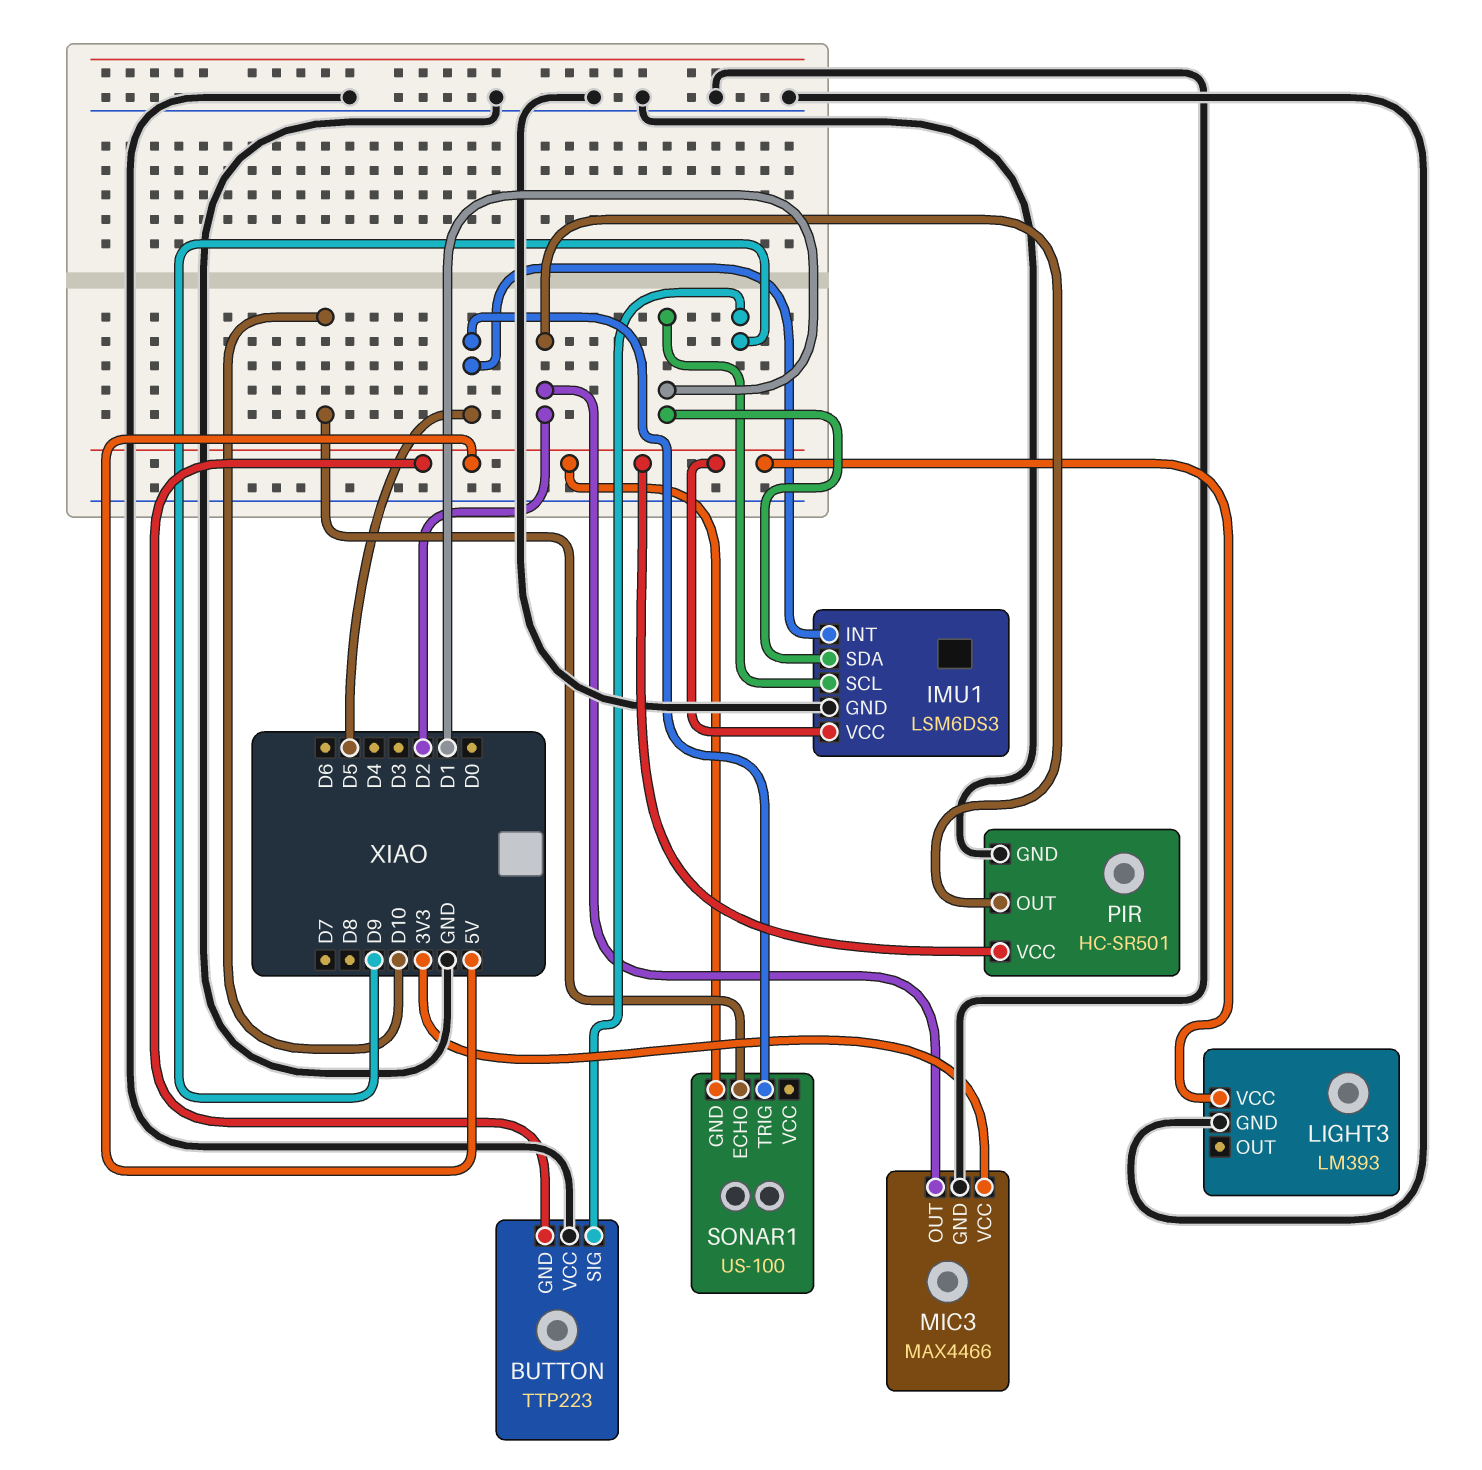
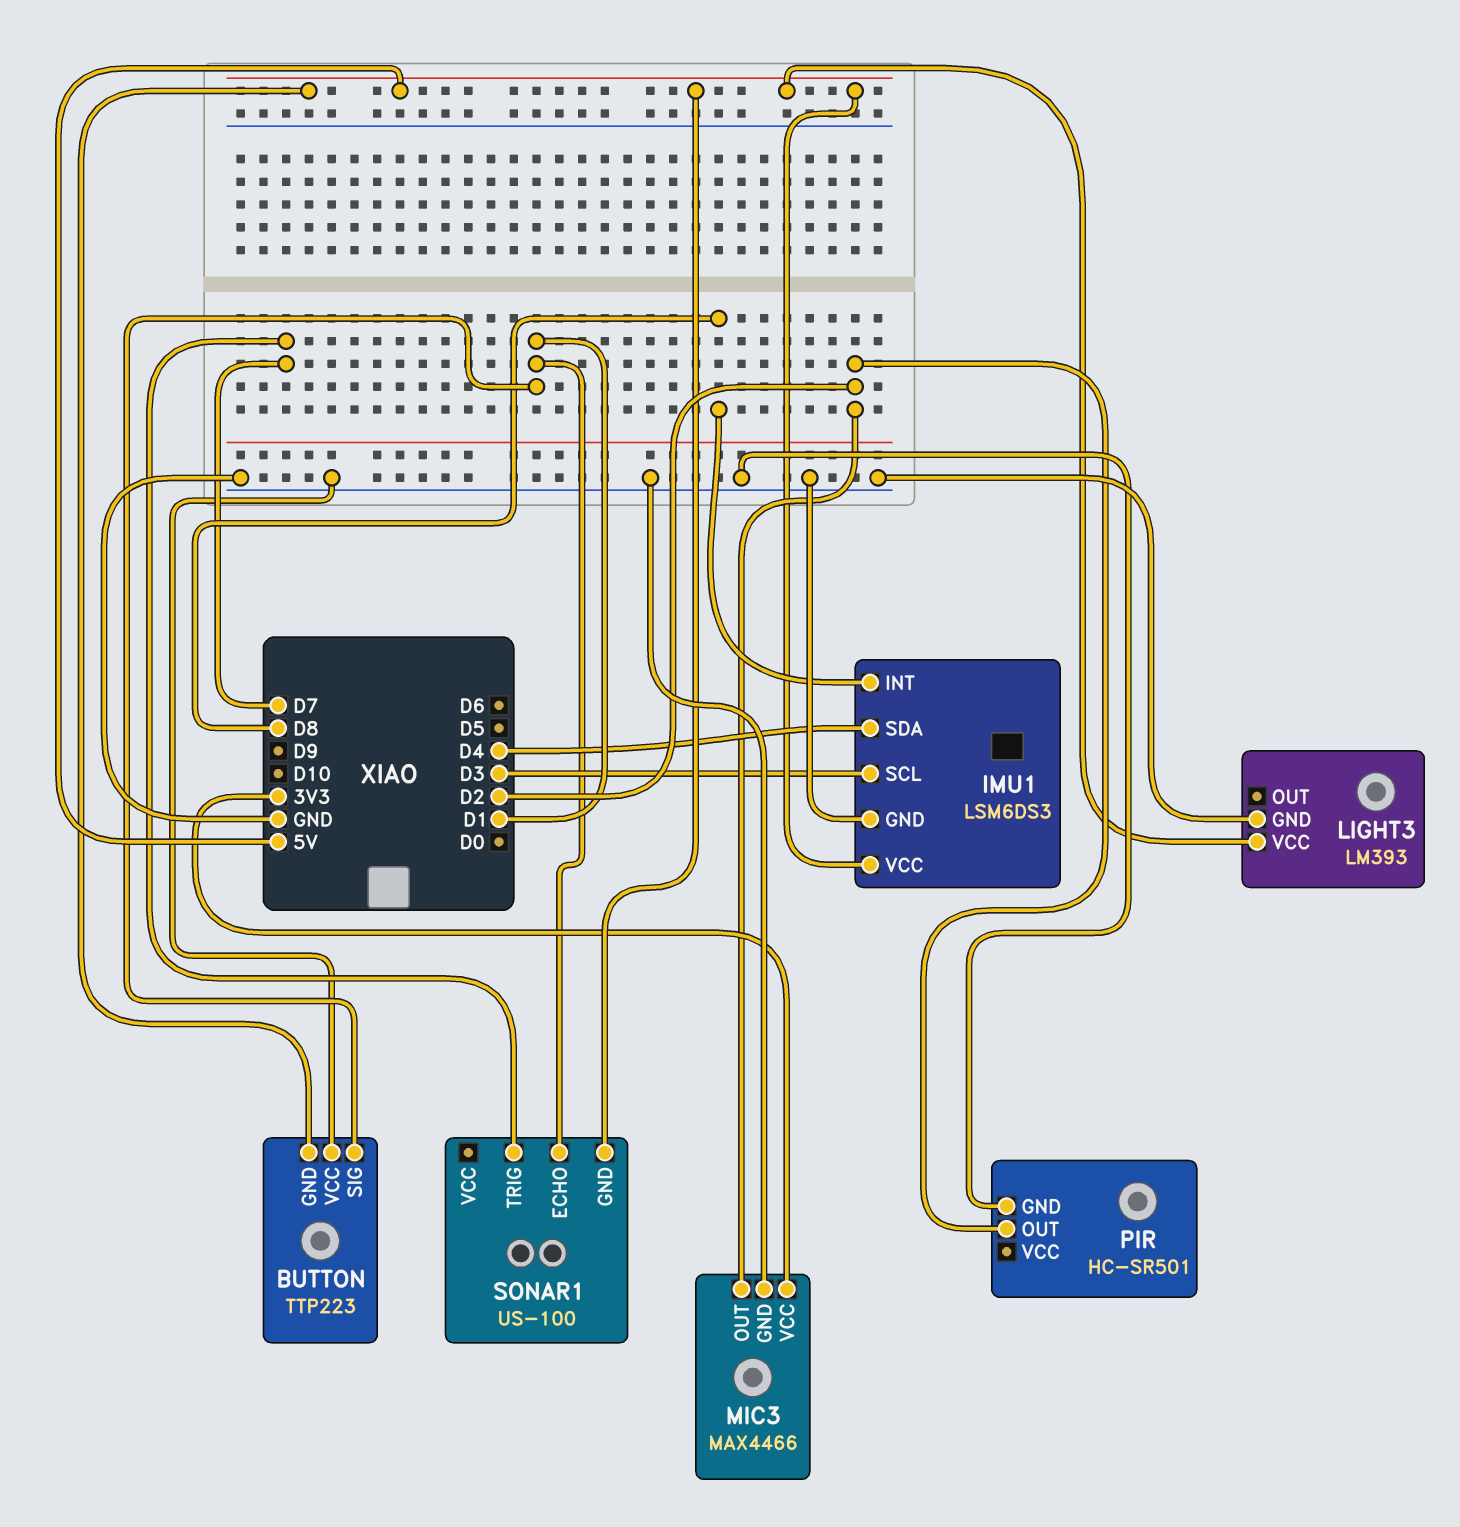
BUTTON pin SIG: D9 -> D1
IMU1 pin INT: D5 -> D8
IMU1 pin SCL: D1 -> D3
IMU1 pin SDA: D1 -> D4
PIR pin VCC: 5V -> none
SONAR1 pin ECHO: D10 -> D1
SONAR1 pin TRIG: D5 -> D7

